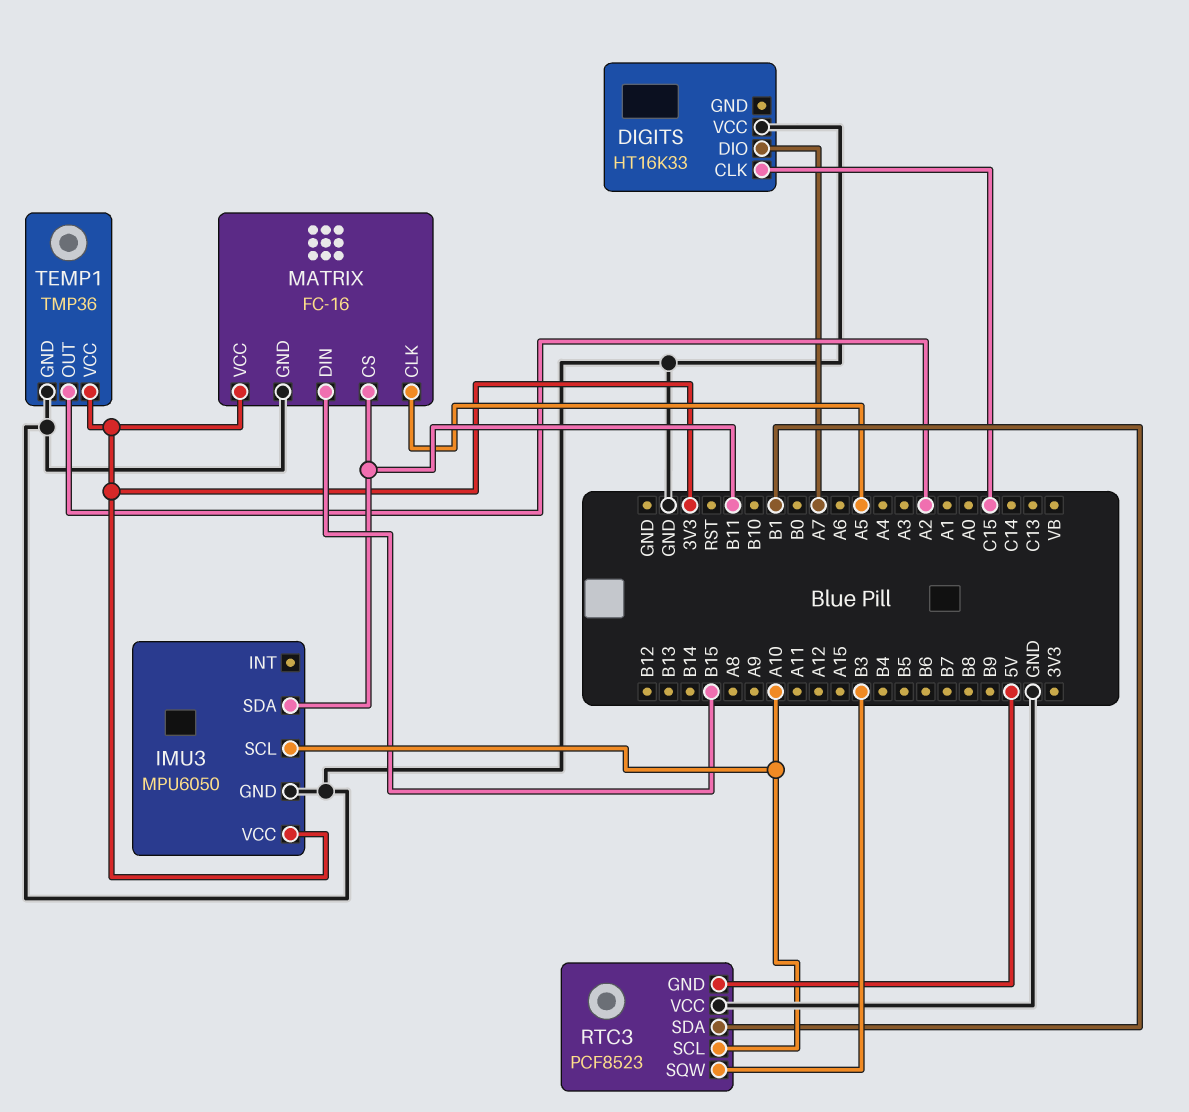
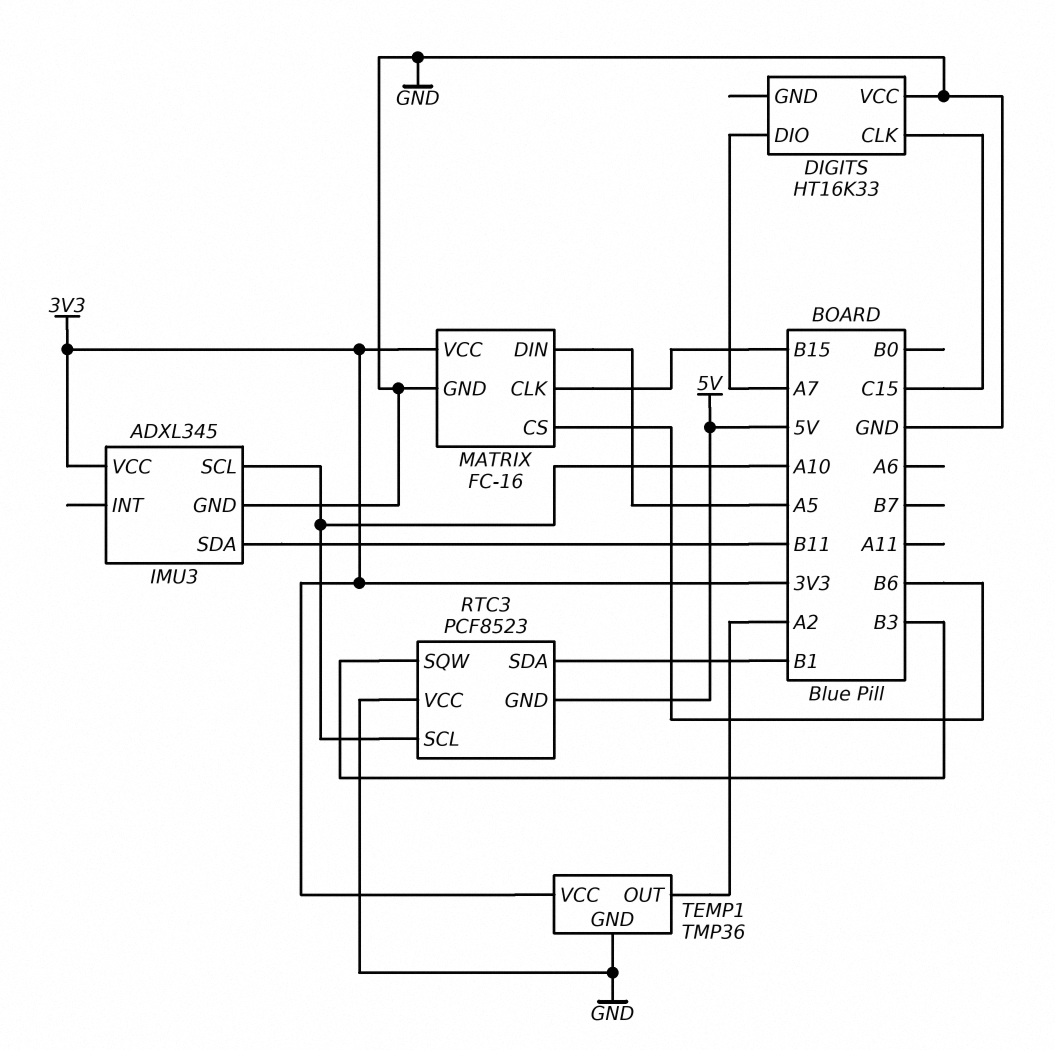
IMU3: MPU6050 -> ADXL345
MATRIX pin CLK: A5 -> B15
MATRIX pin CS: B11 -> B6
MATRIX pin DIN: B15 -> A5

